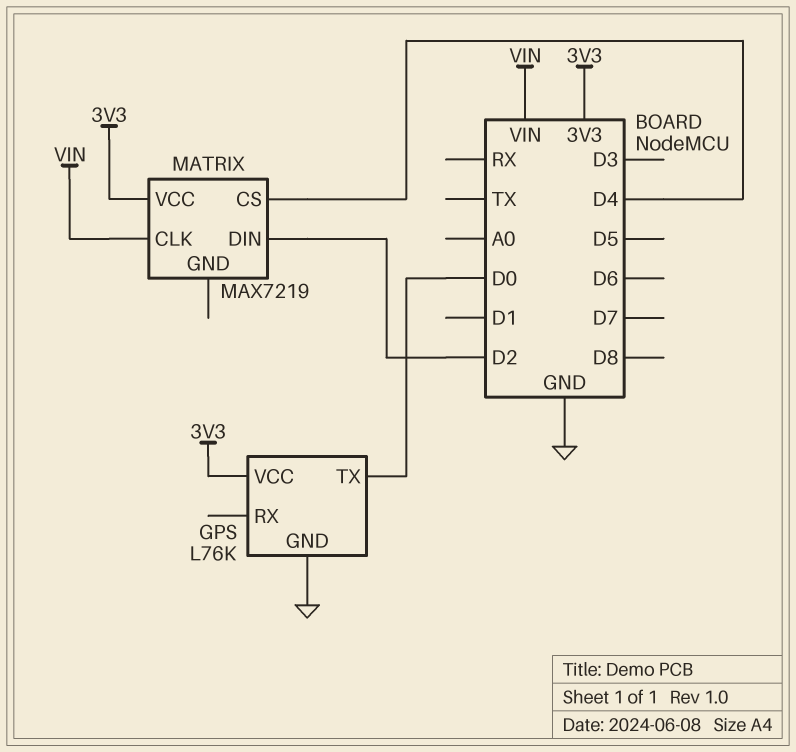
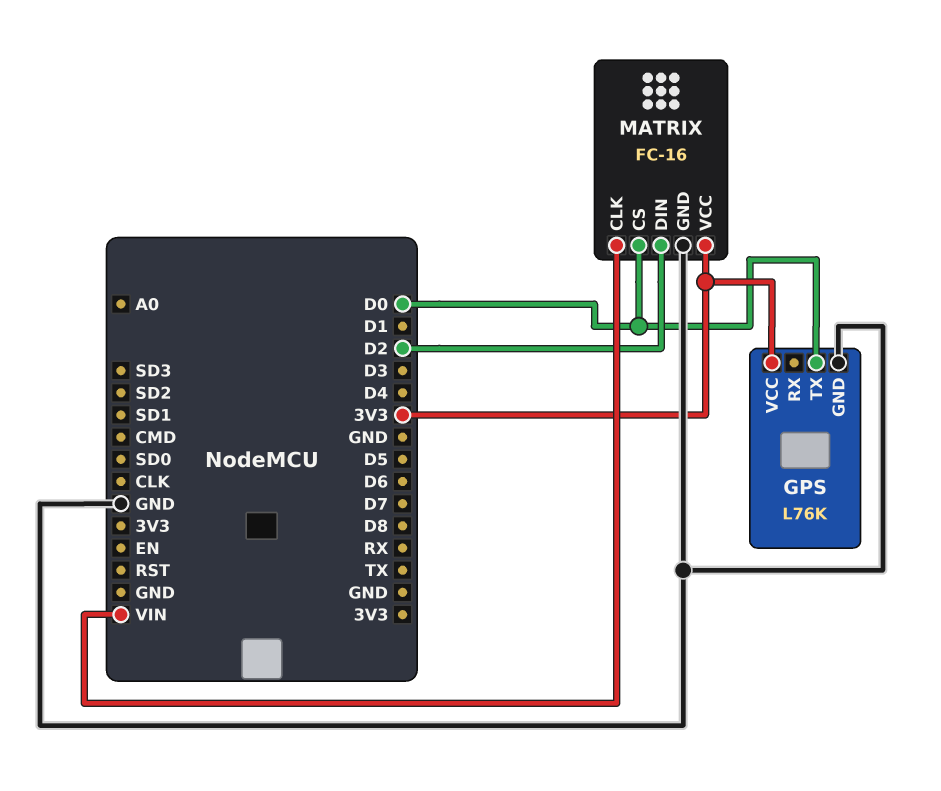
MATRIX: MAX7219 -> FC-16
MATRIX pin CS: D4 -> D0
MATRIX pin GND: none -> GND

